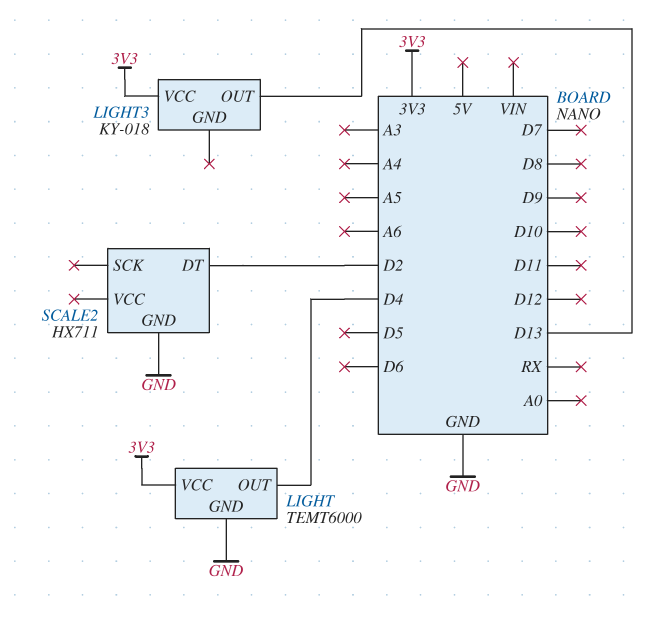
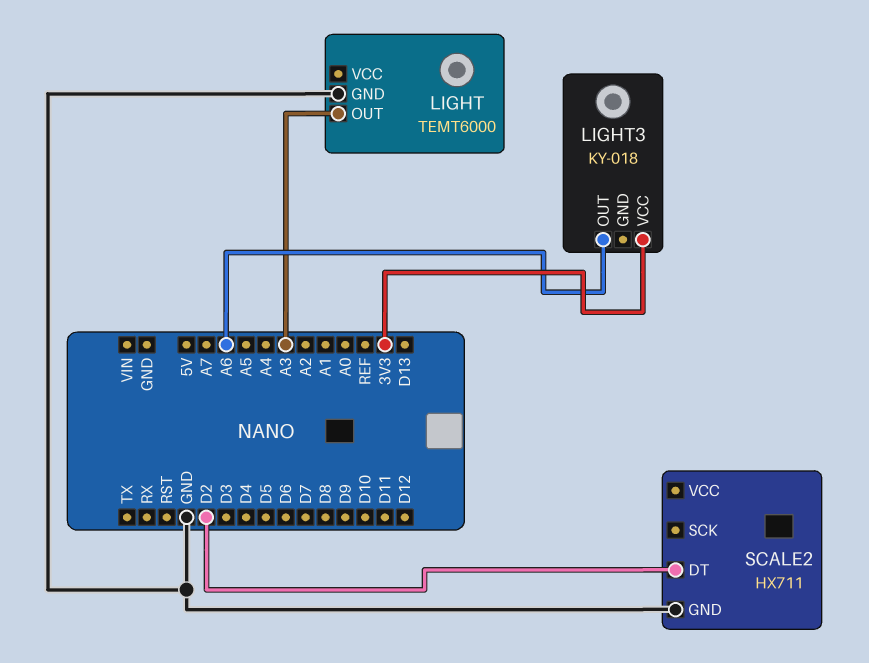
LIGHT pin OUT: D4 -> A3
LIGHT pin VCC: 3V3 -> none
LIGHT3 pin OUT: D13 -> A6

